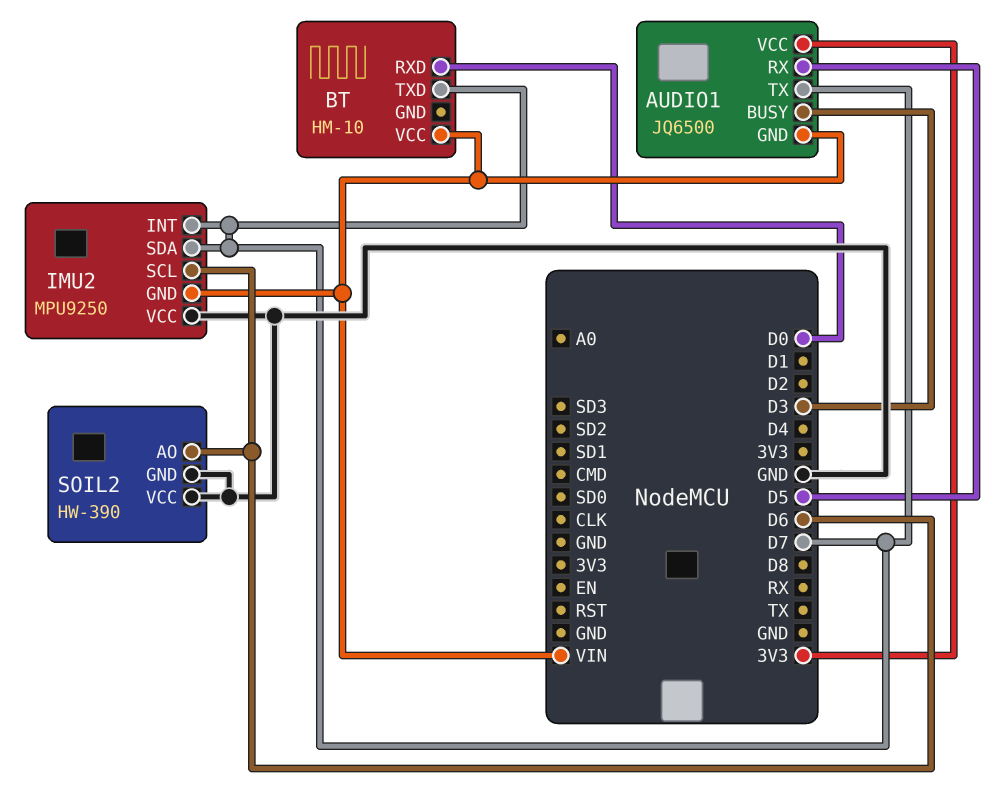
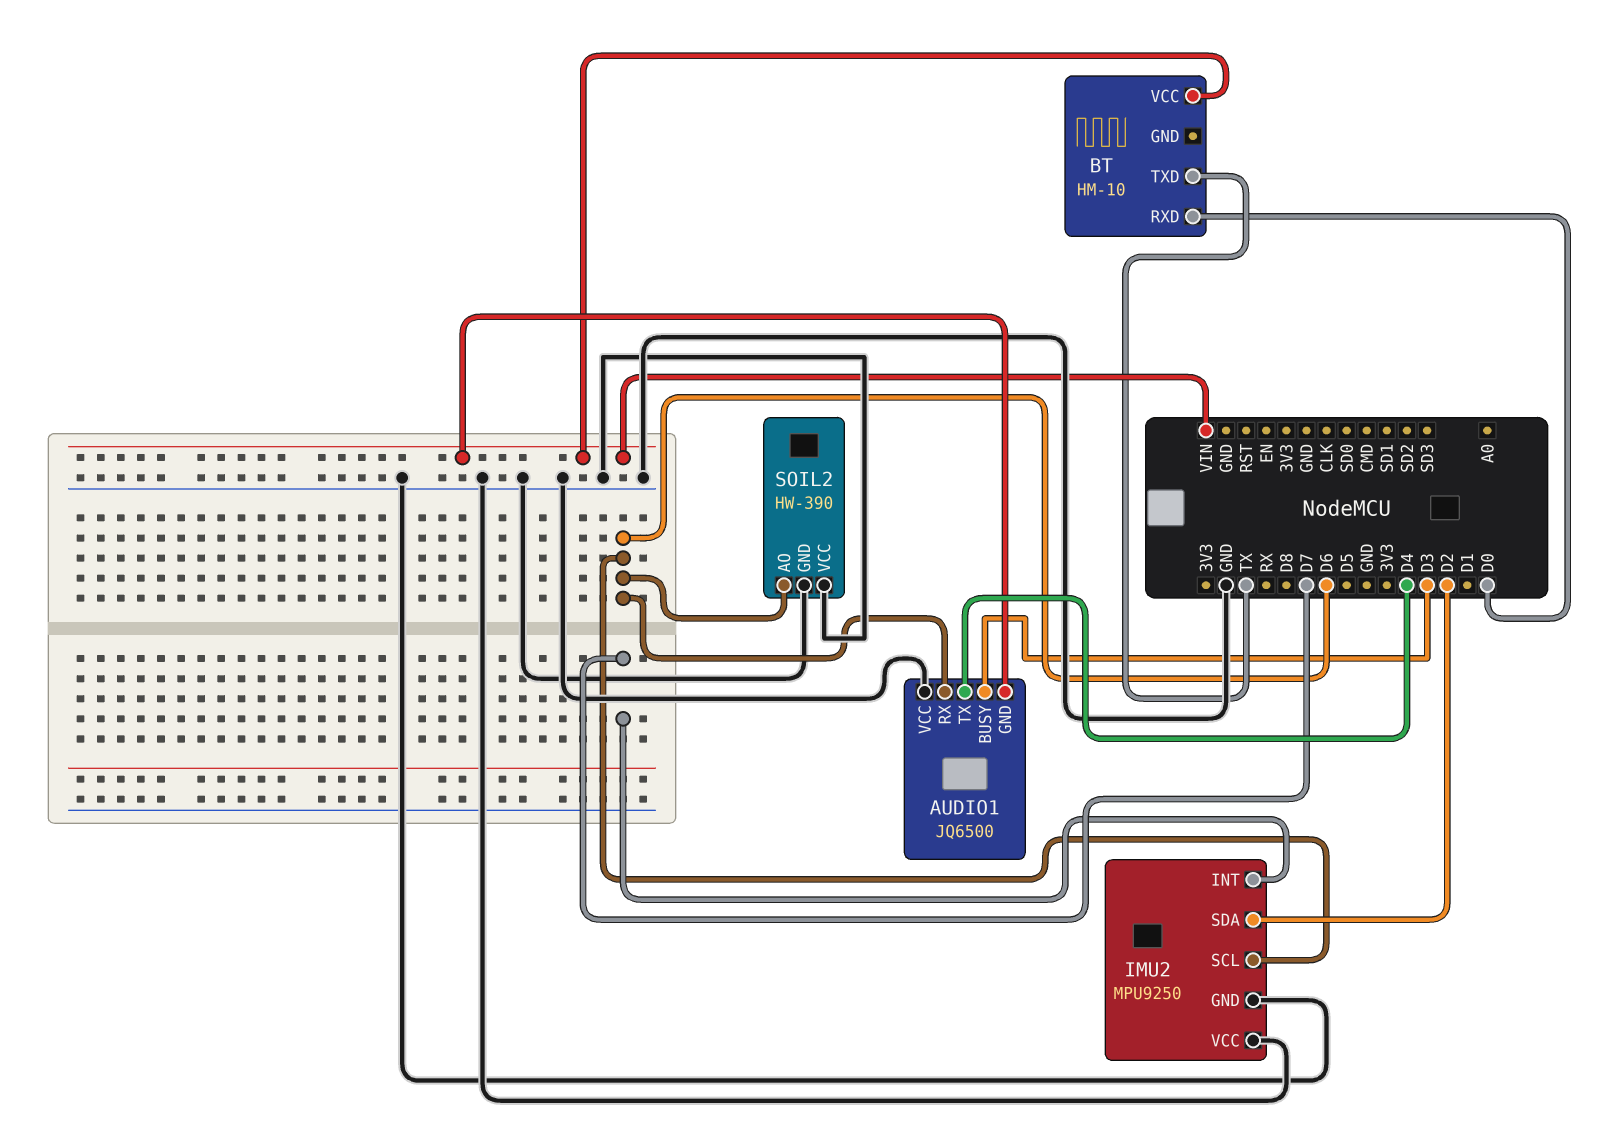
AUDIO1 pin RX: D5 -> D6
AUDIO1 pin TX: D7 -> D4
AUDIO1 pin VCC: 3V3 -> GND
BT pin TXD: D7 -> TX
IMU2 pin GND: VIN -> GND
IMU2 pin SDA: D7 -> D2

